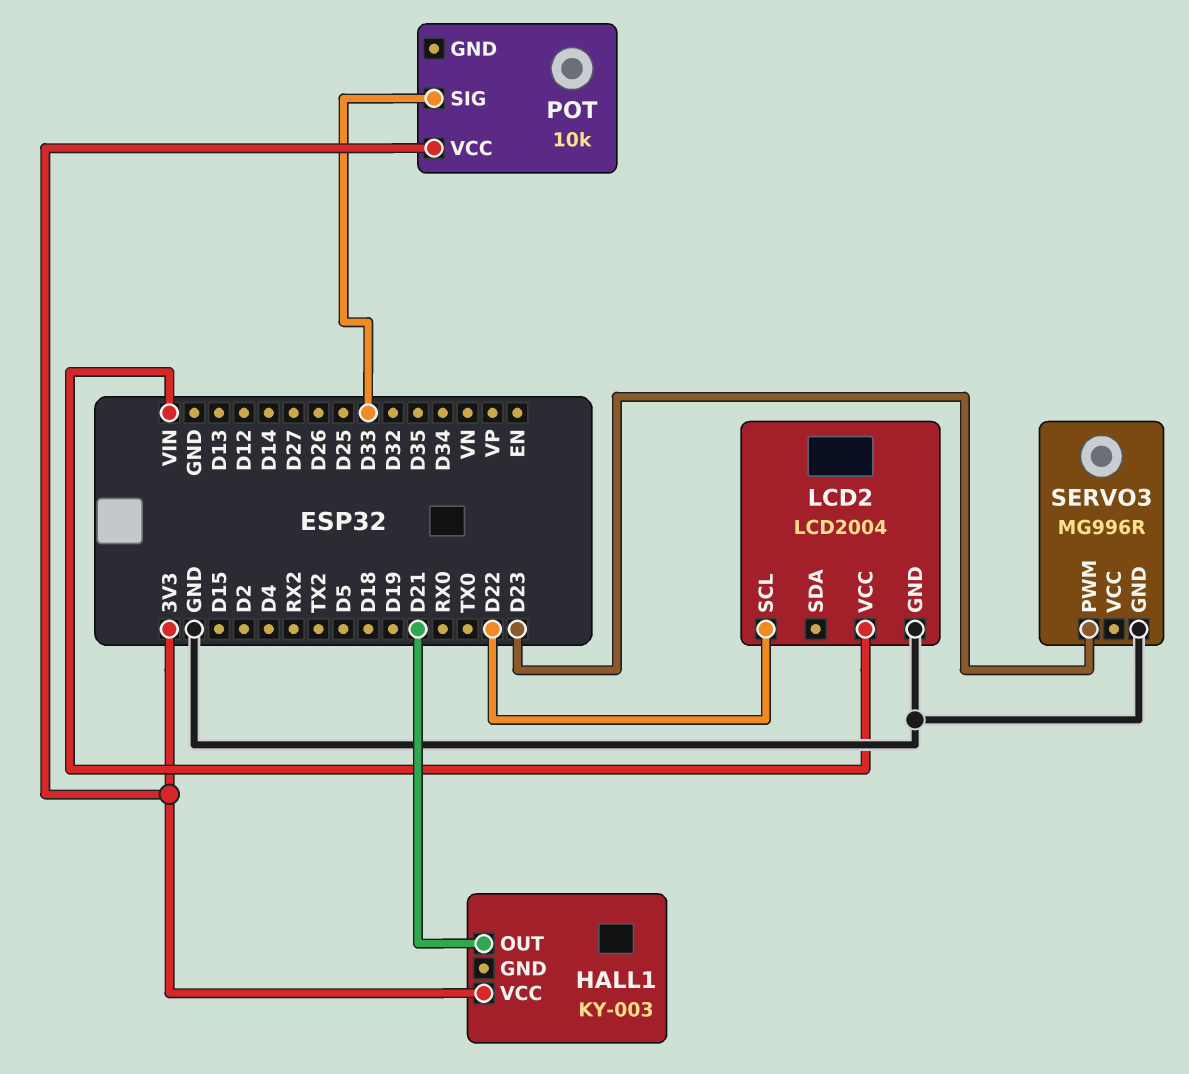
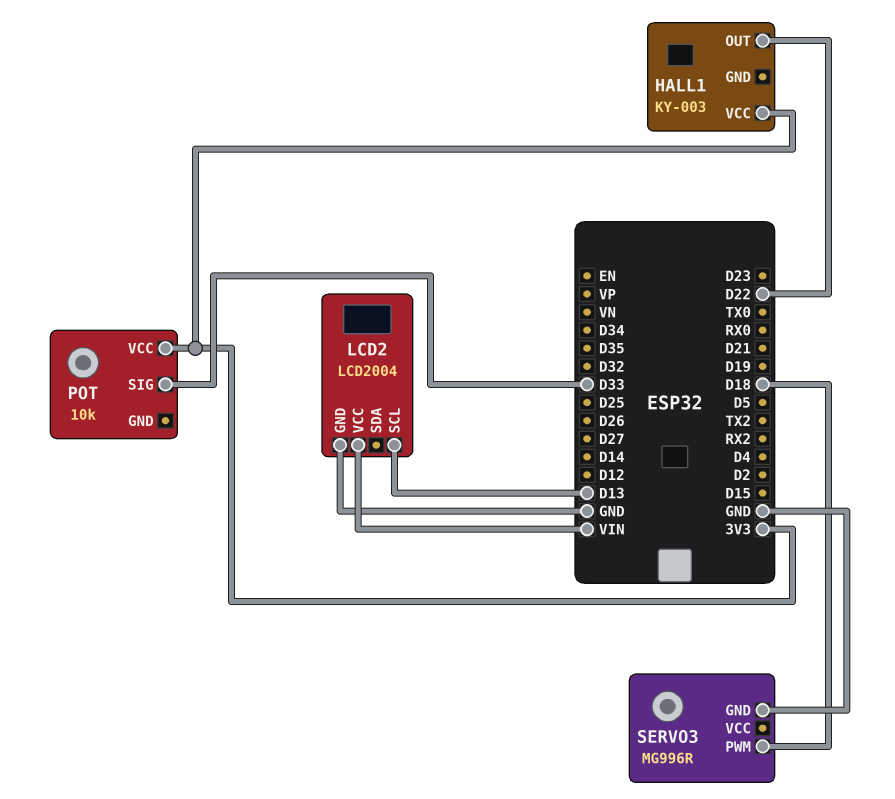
HALL1 pin OUT: D21 -> D22
LCD2 pin SCL: D22 -> D13
SERVO3 pin PWM: D23 -> D18

